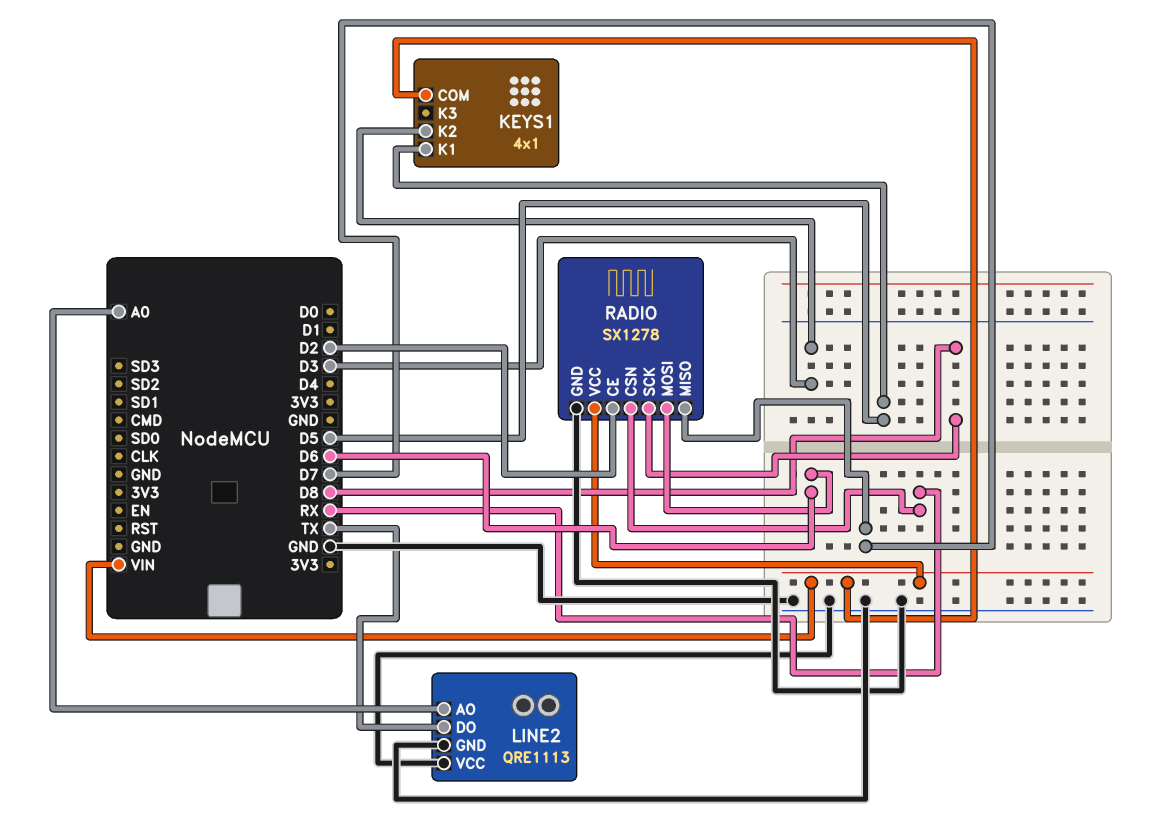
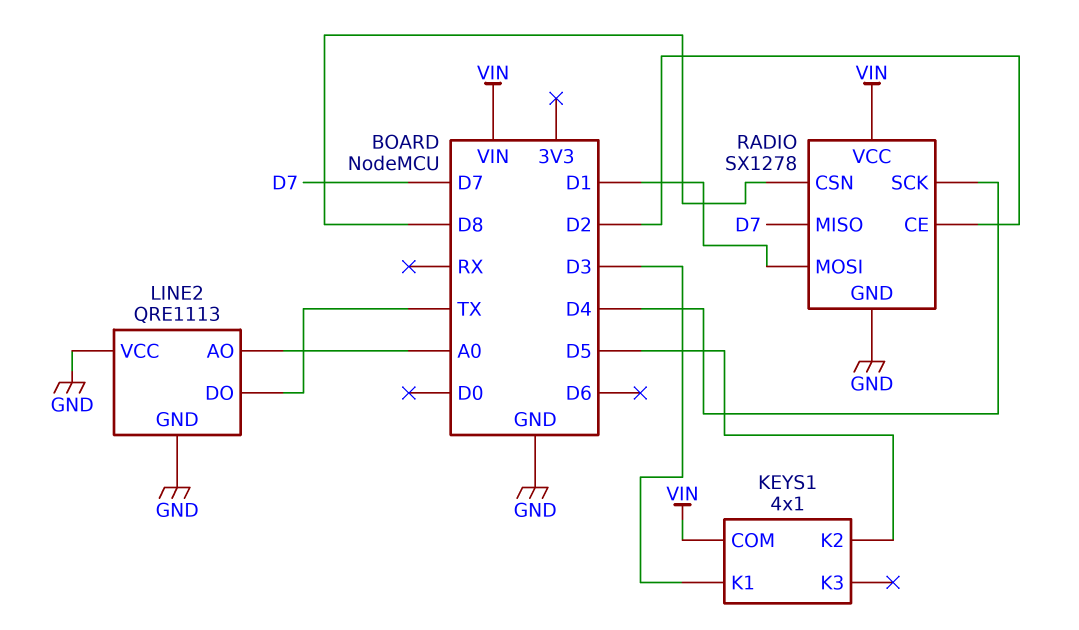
KEYS1 pin K1: D5 -> D3
KEYS1 pin K2: D3 -> D5
RADIO pin CSN: RX -> D8
RADIO pin MOSI: D6 -> D1
RADIO pin SCK: D8 -> D4

